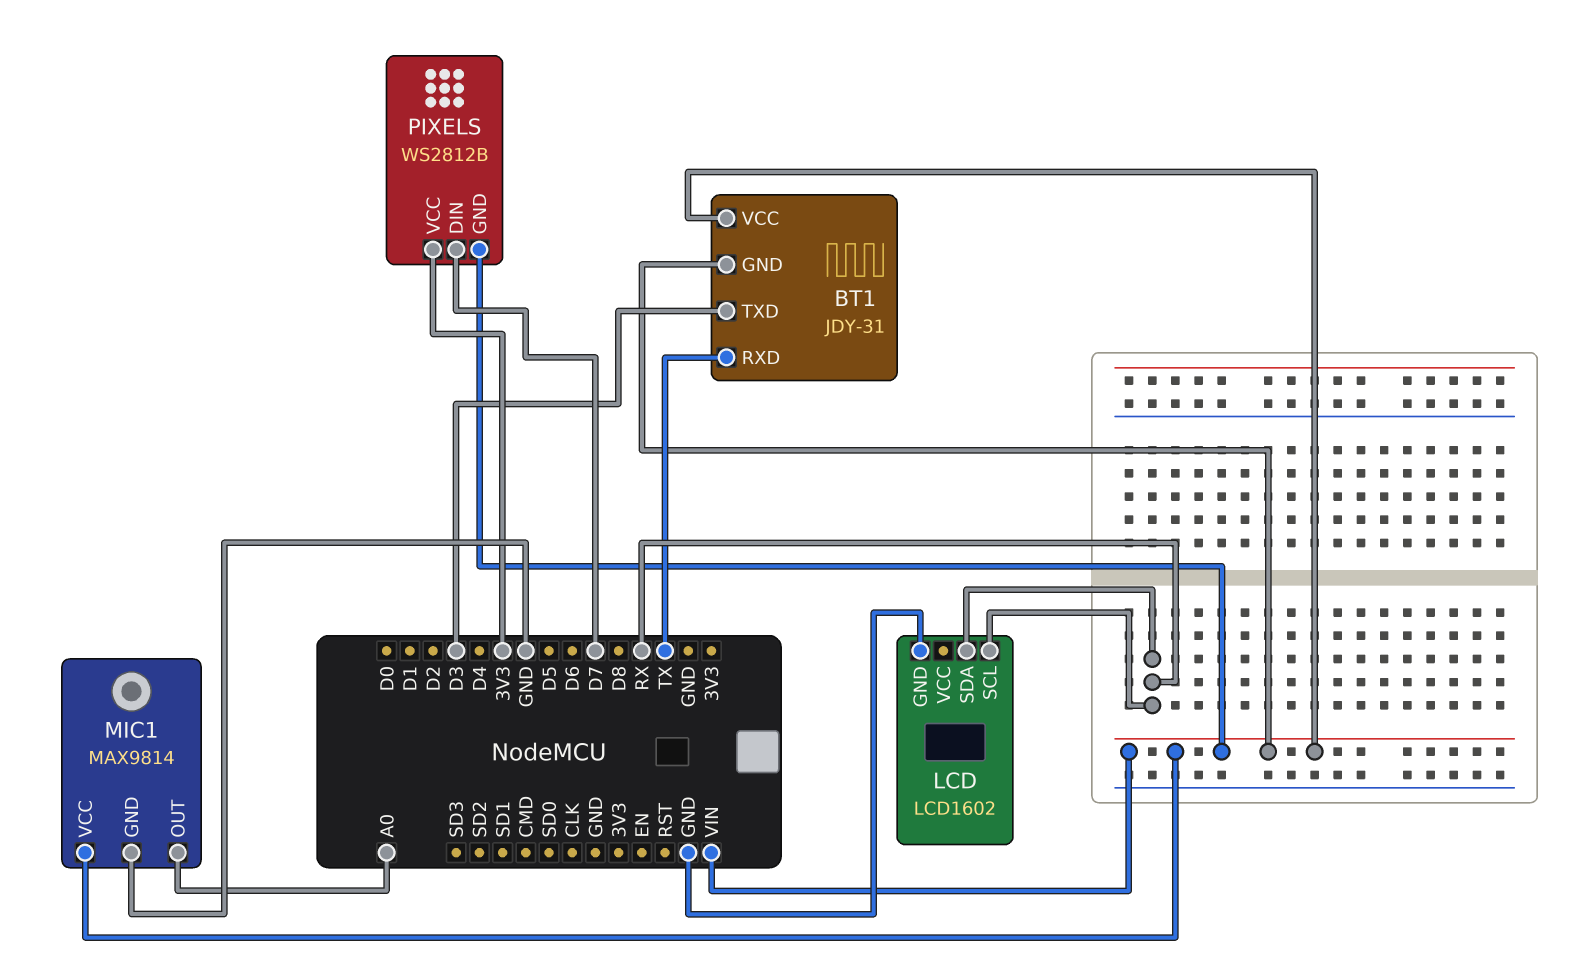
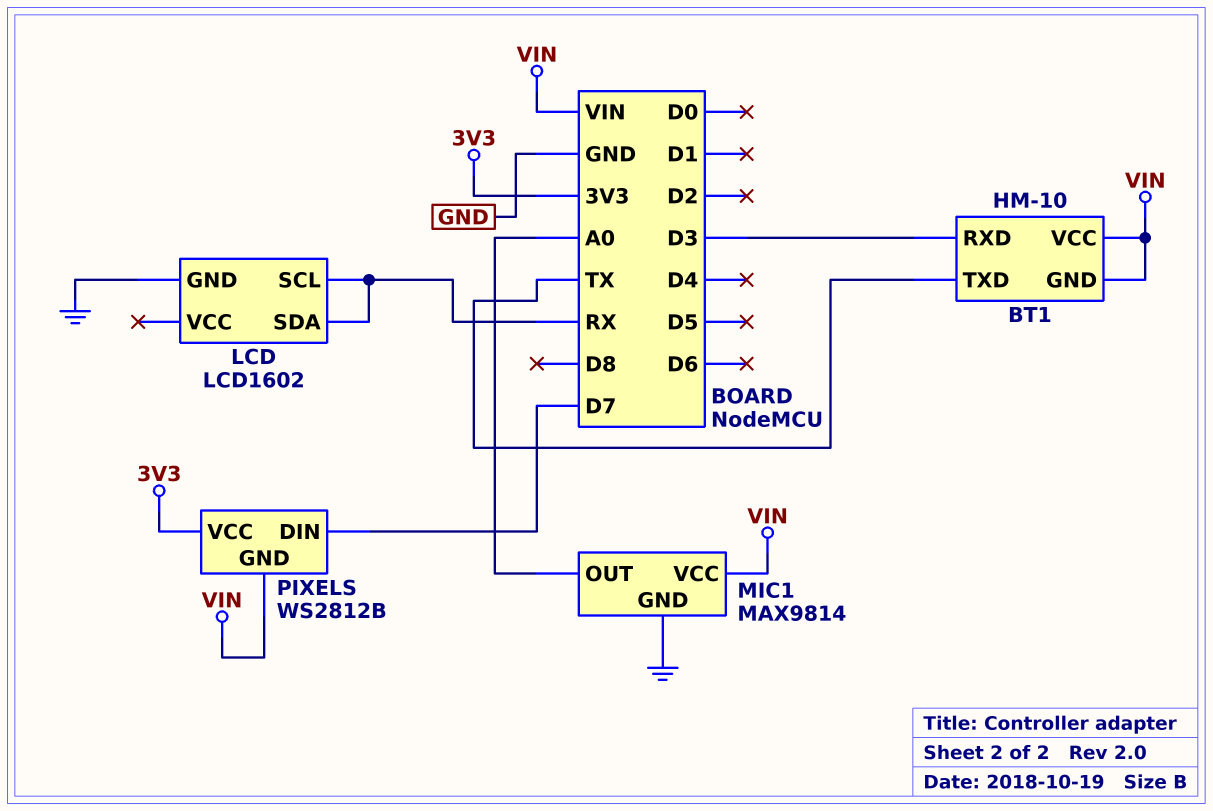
BT1: JDY-31 -> HM-10
BT1 pin RXD: TX -> D3
BT1 pin TXD: D3 -> TX

